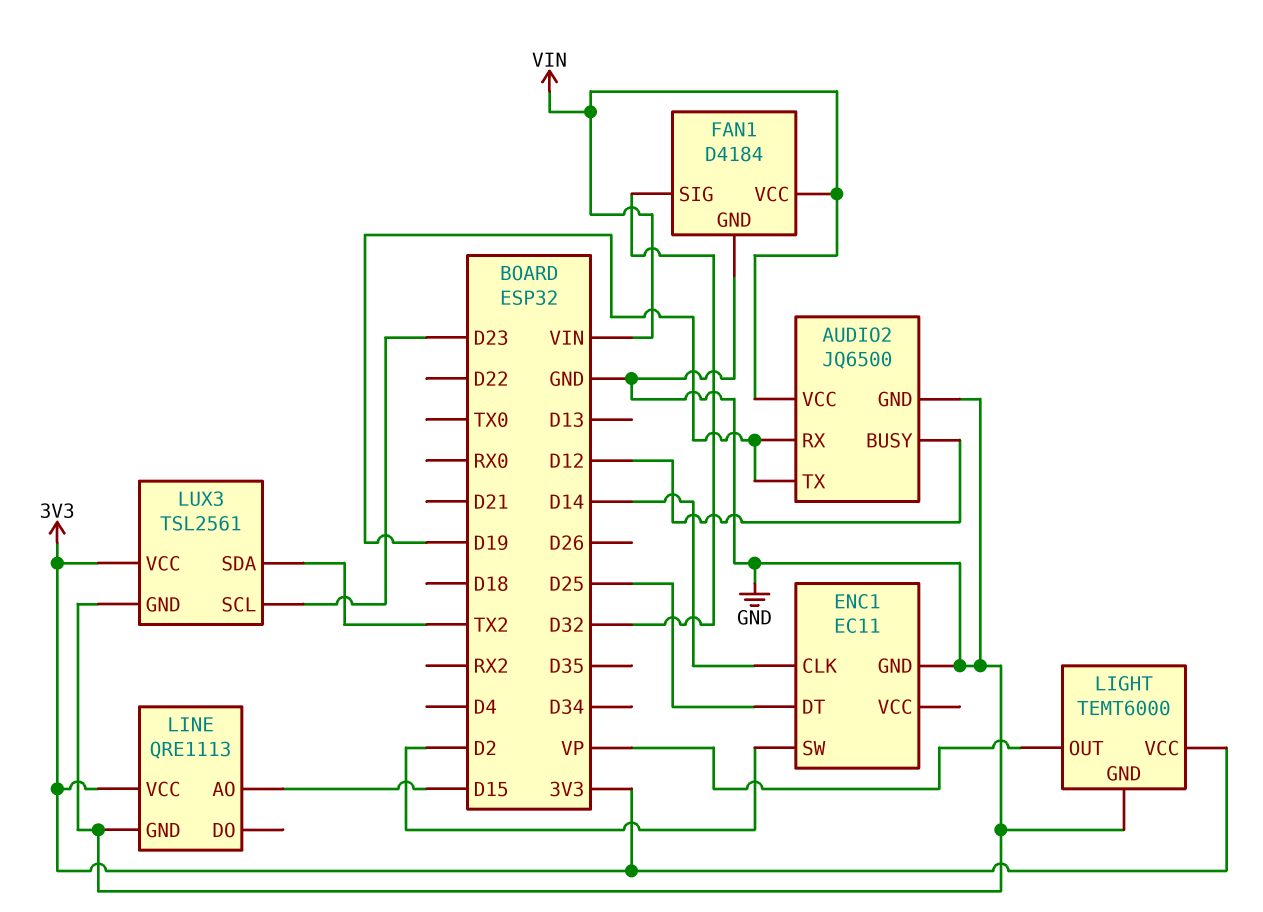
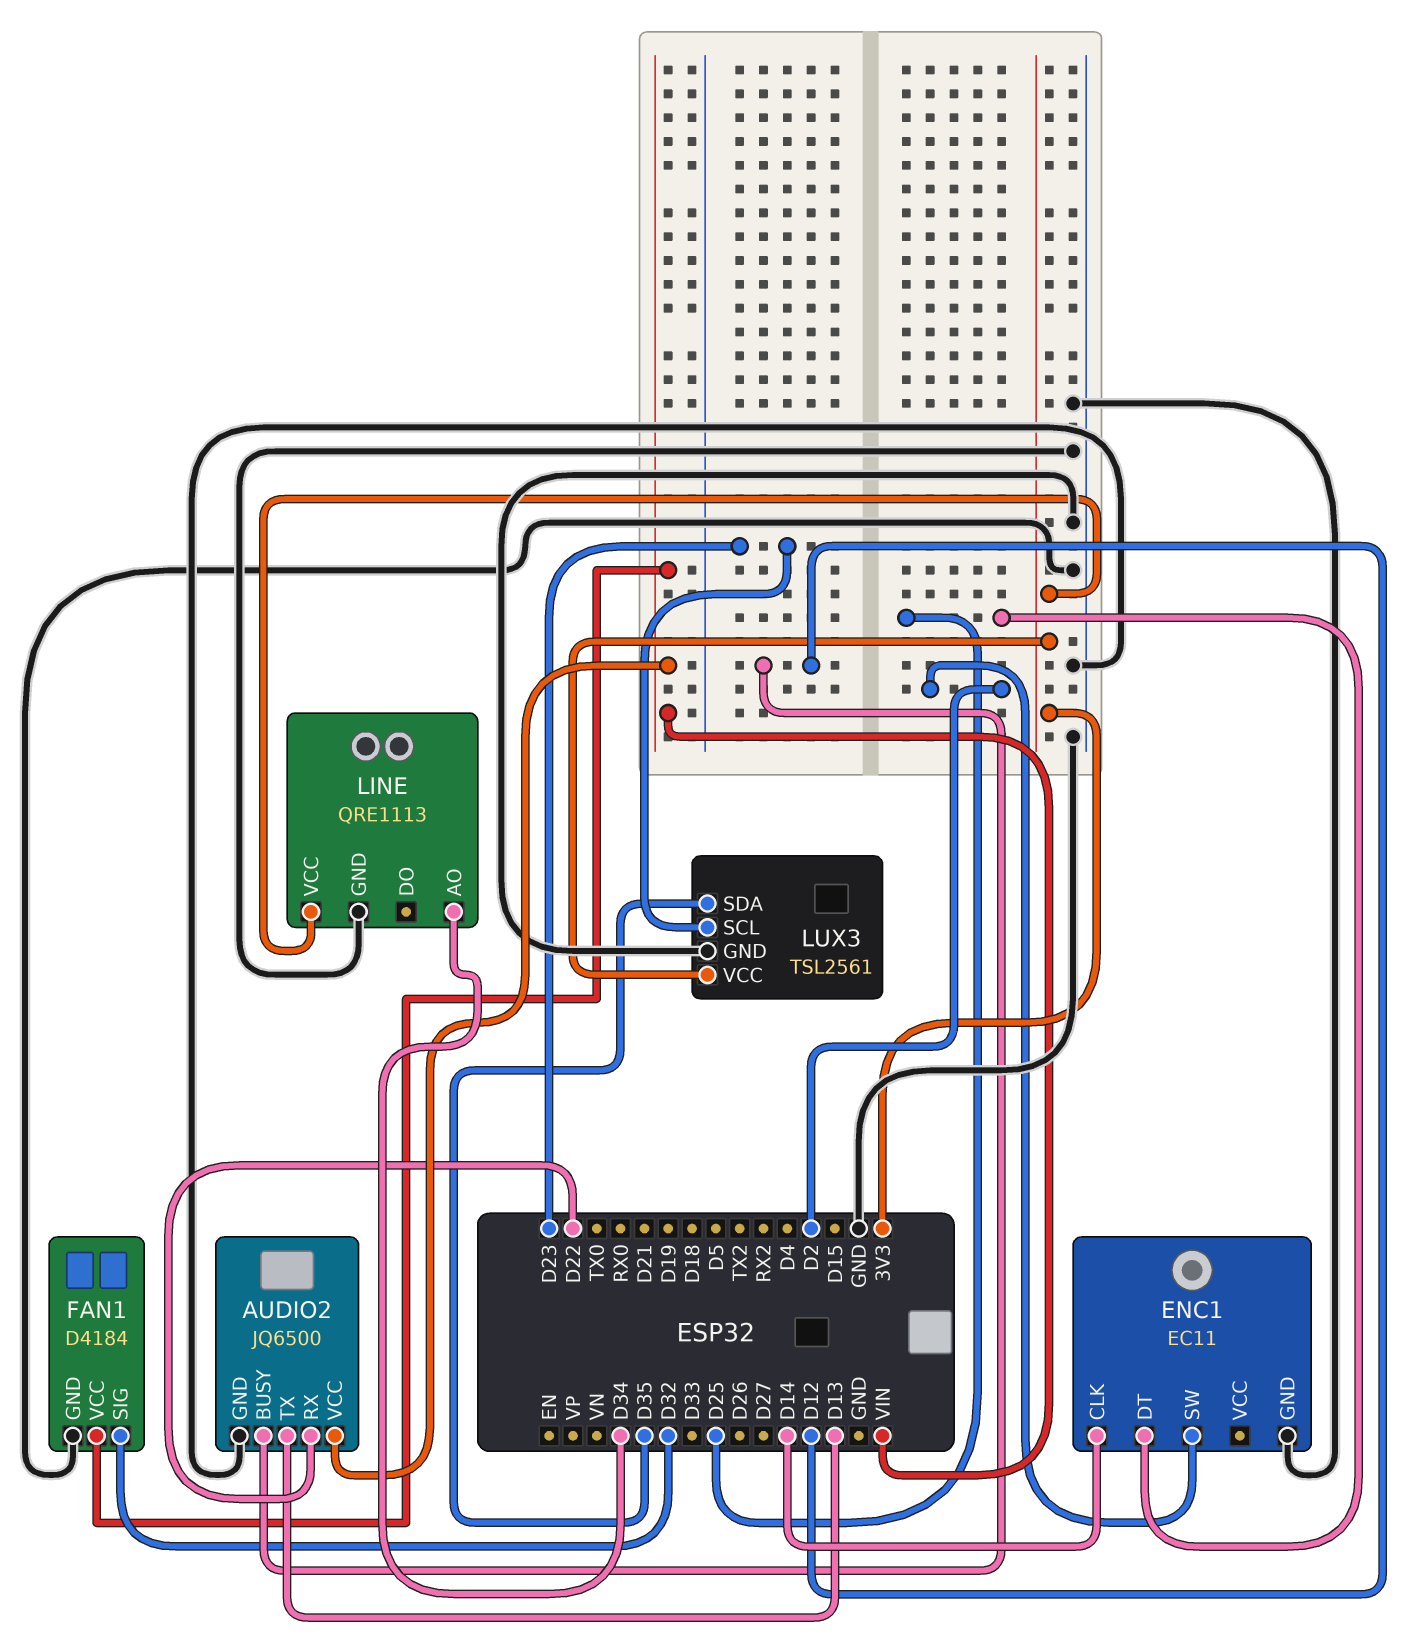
AUDIO2 pin RX: D19 -> D22
AUDIO2 pin TX: D19 -> D13
LIGHT: TEMT6000 -> none
LIGHT pin GND: GND -> none
LIGHT pin OUT: VP -> none
LIGHT pin VCC: 3V3 -> none
LINE pin AO: D15 -> D34
LUX3 pin SDA: TX2 -> D35

